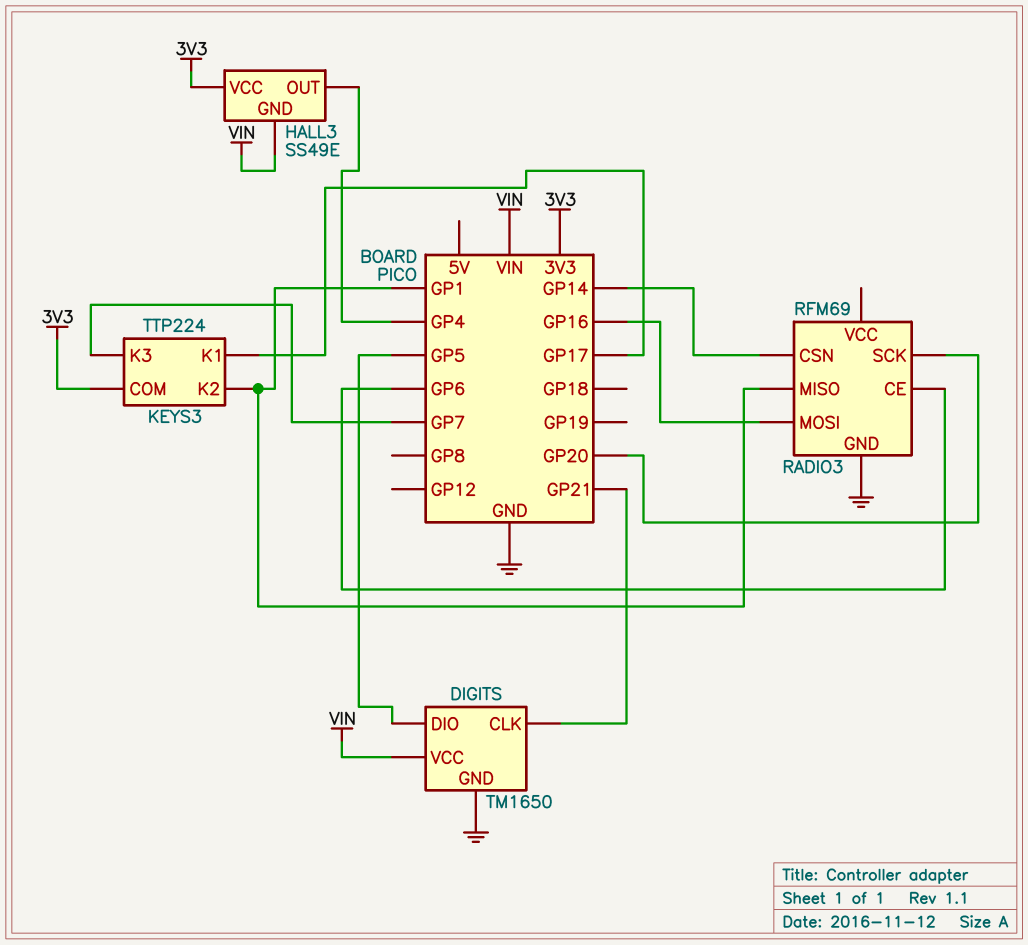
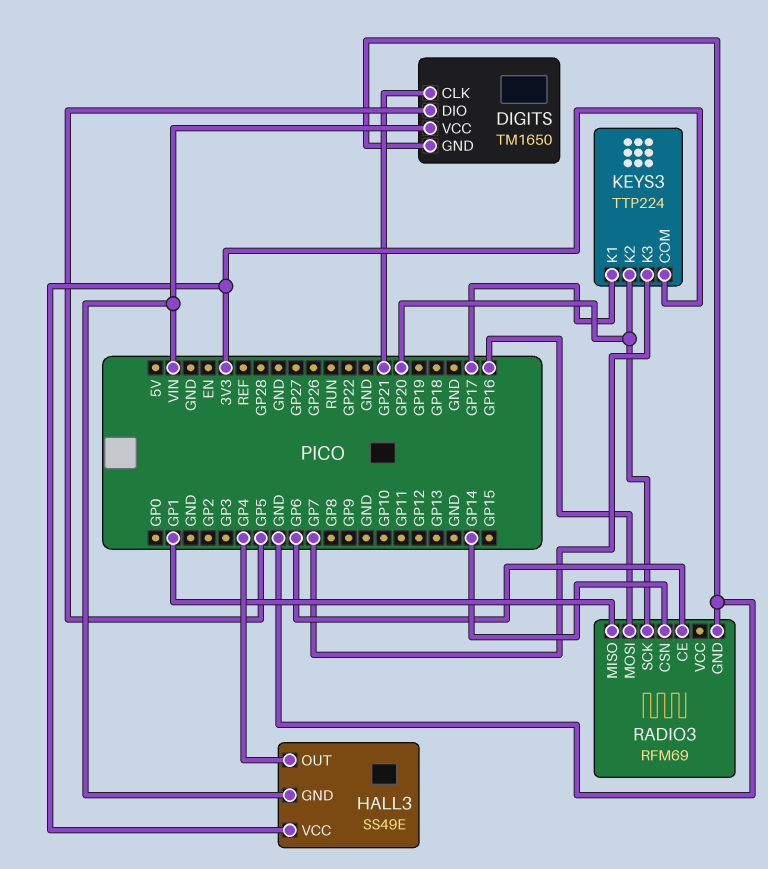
KEYS3 pin K2: GP1 -> GP20

